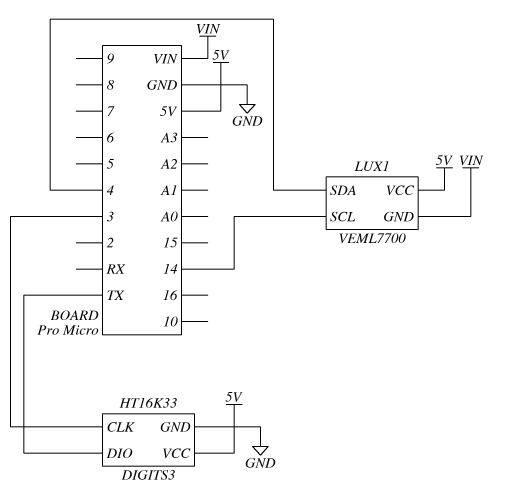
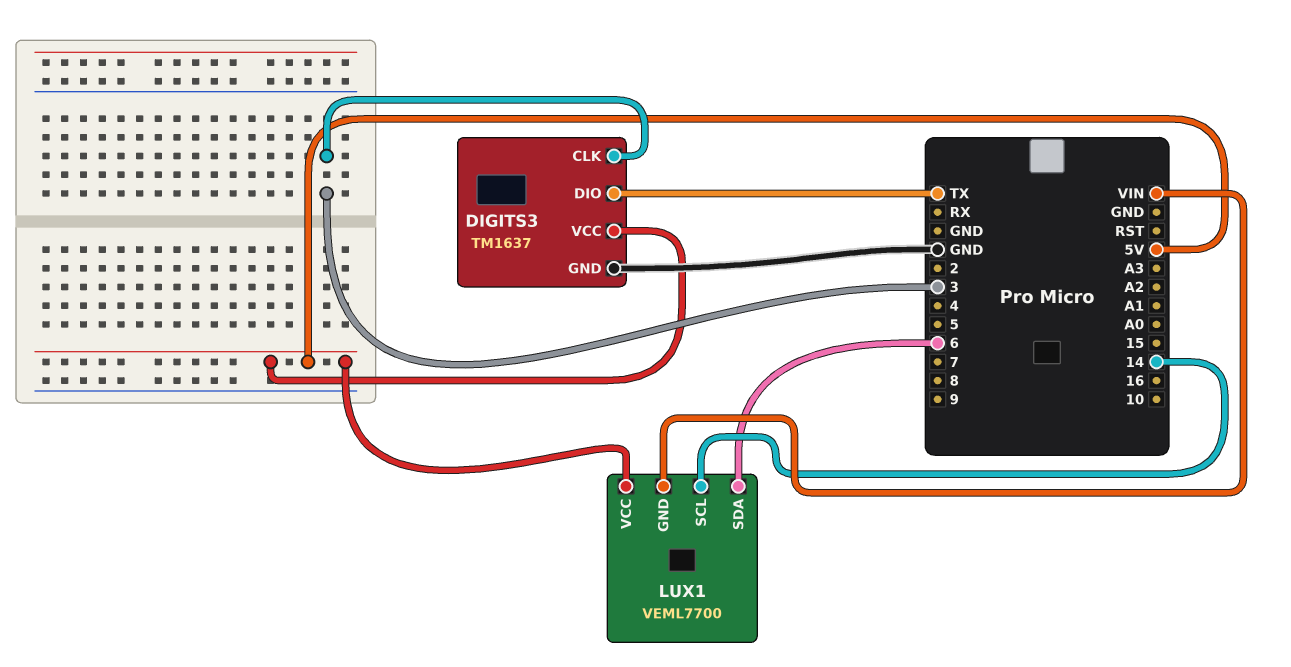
DIGITS3: HT16K33 -> TM1637
LUX1 pin SDA: 4 -> 6

